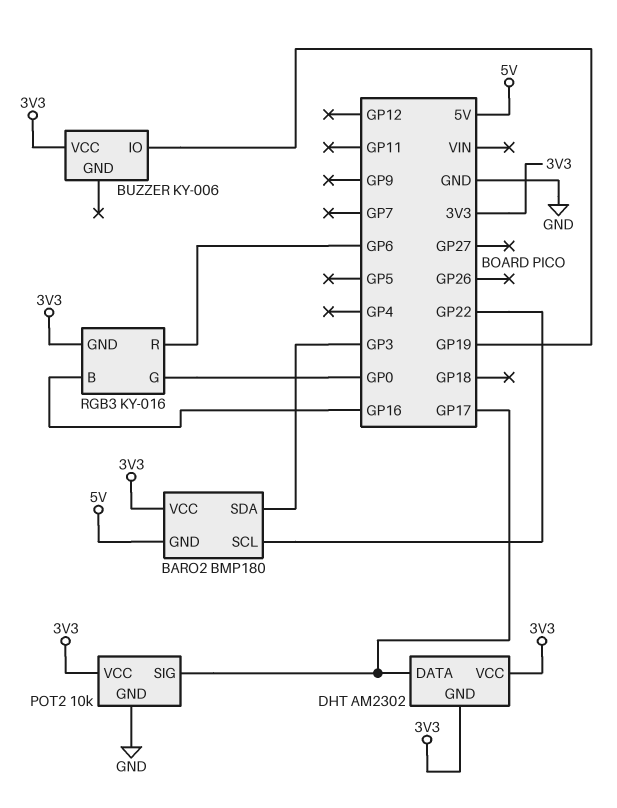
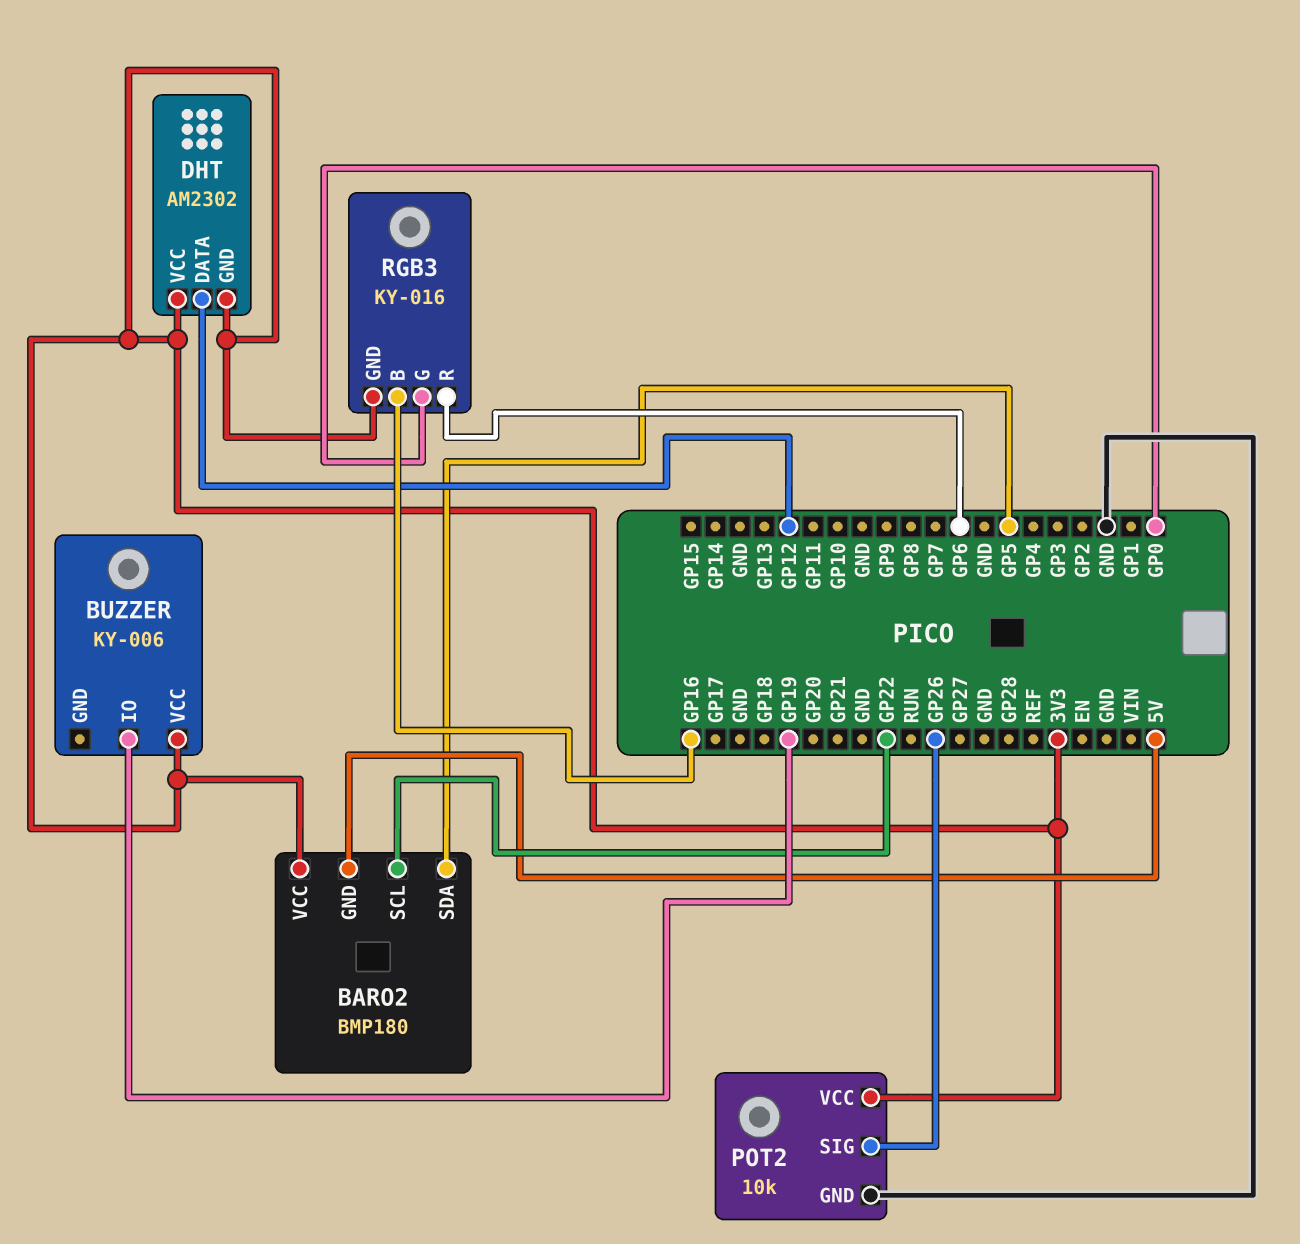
BARO2 pin SDA: GP3 -> GP5
DHT pin DATA: GP17 -> GP12
POT2 pin SIG: GP17 -> GP26

